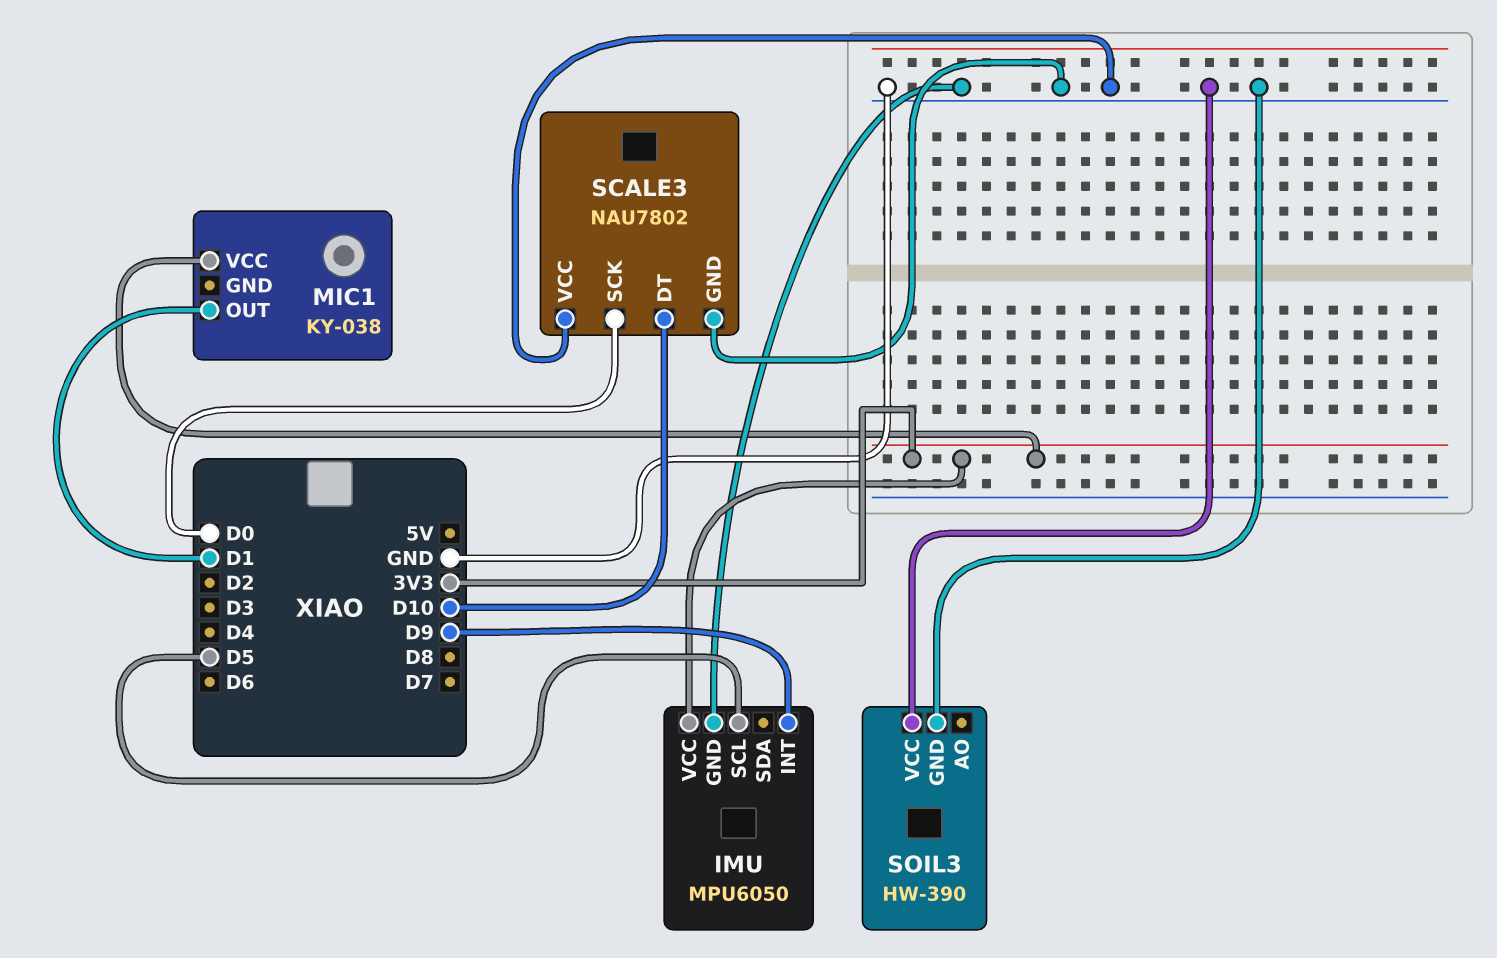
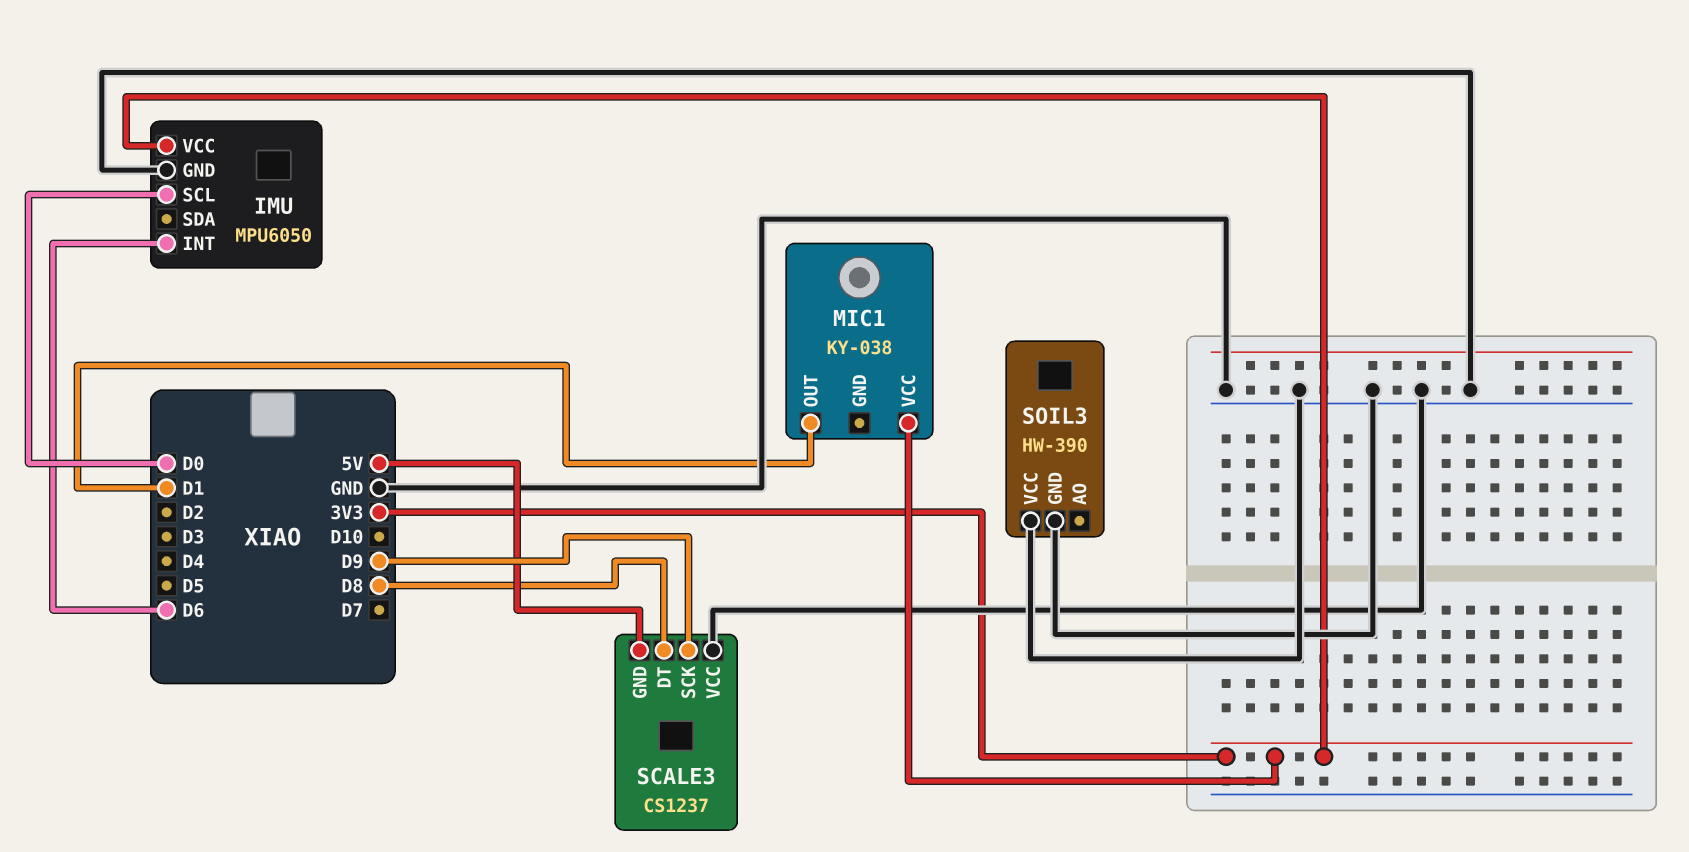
IMU pin INT: D9 -> D6
IMU pin SCL: D5 -> D0
SCALE3: NAU7802 -> CS1237
SCALE3 pin DT: D10 -> D8
SCALE3 pin GND: GND -> 5V
SCALE3 pin SCK: D0 -> D9

